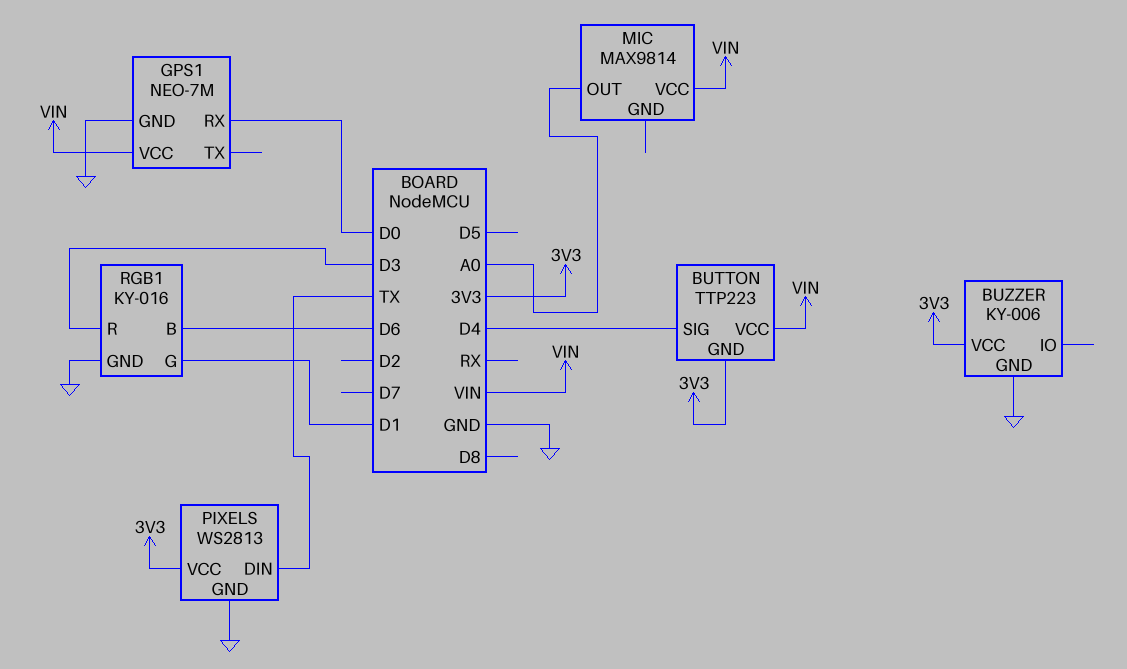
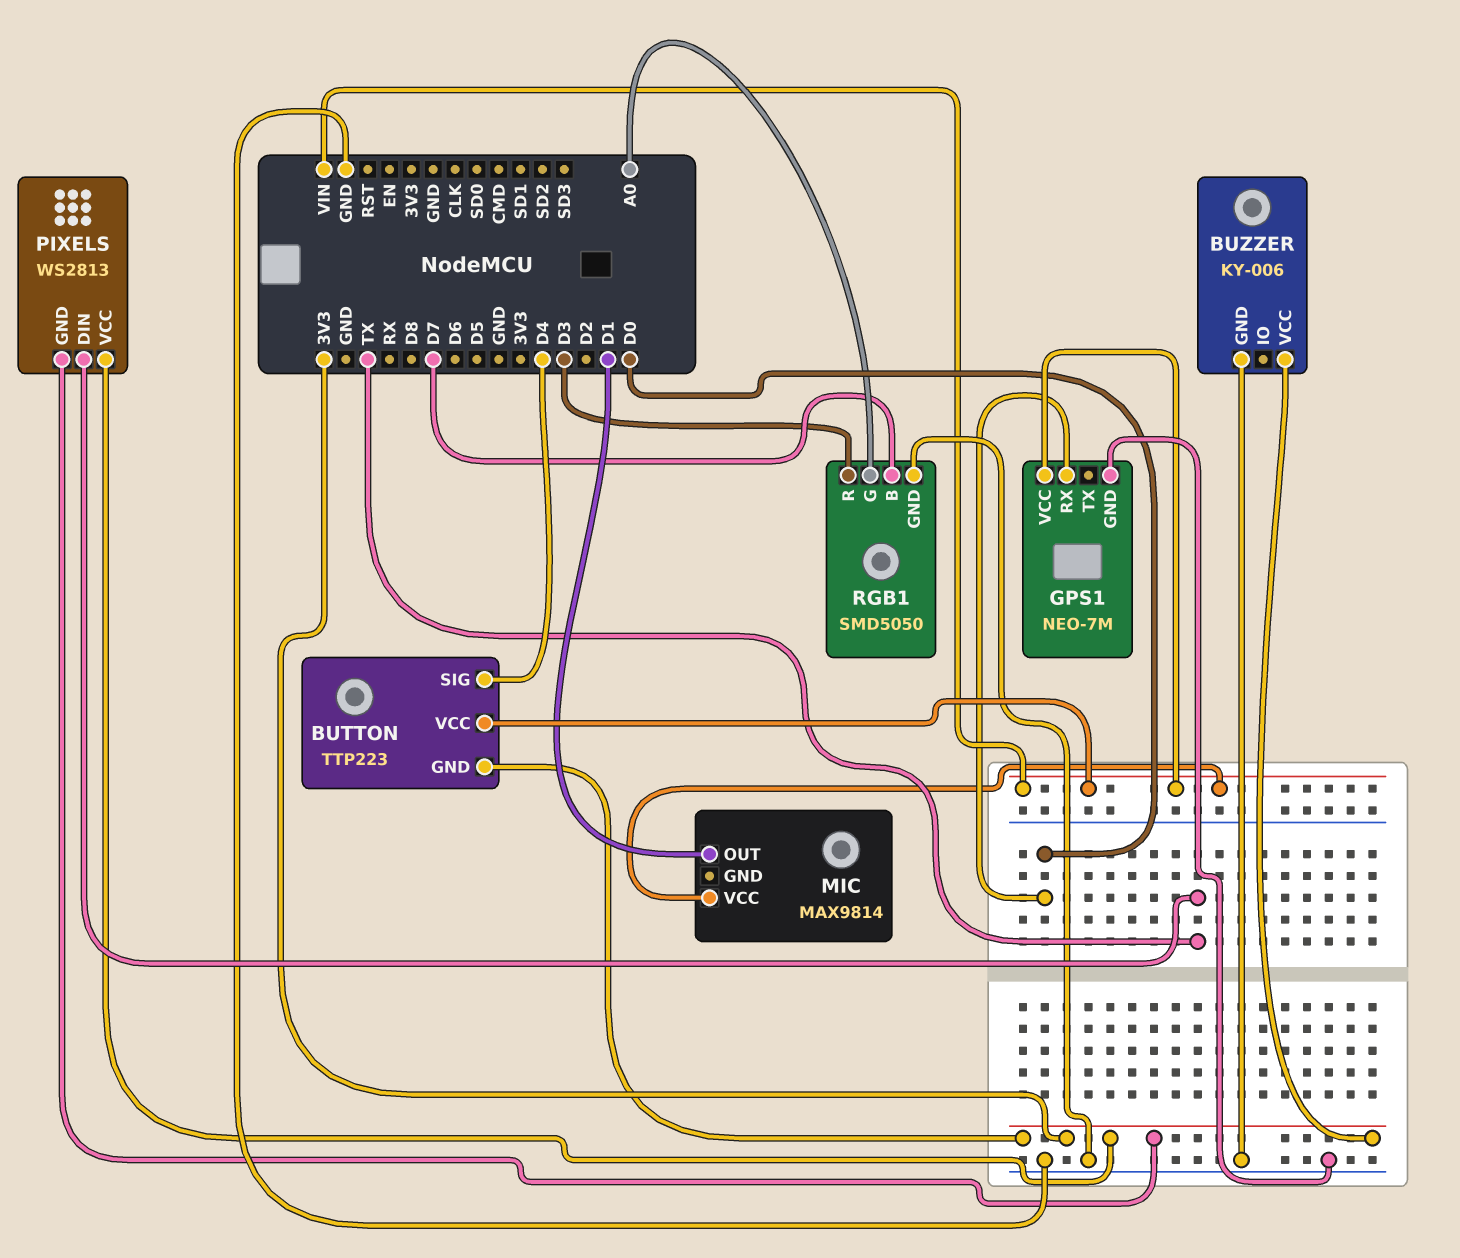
MIC pin OUT: A0 -> D1
PIXELS pin GND: GND -> 3V3
RGB1: KY-016 -> SMD5050
RGB1 pin B: D6 -> D7
RGB1 pin G: D1 -> A0

